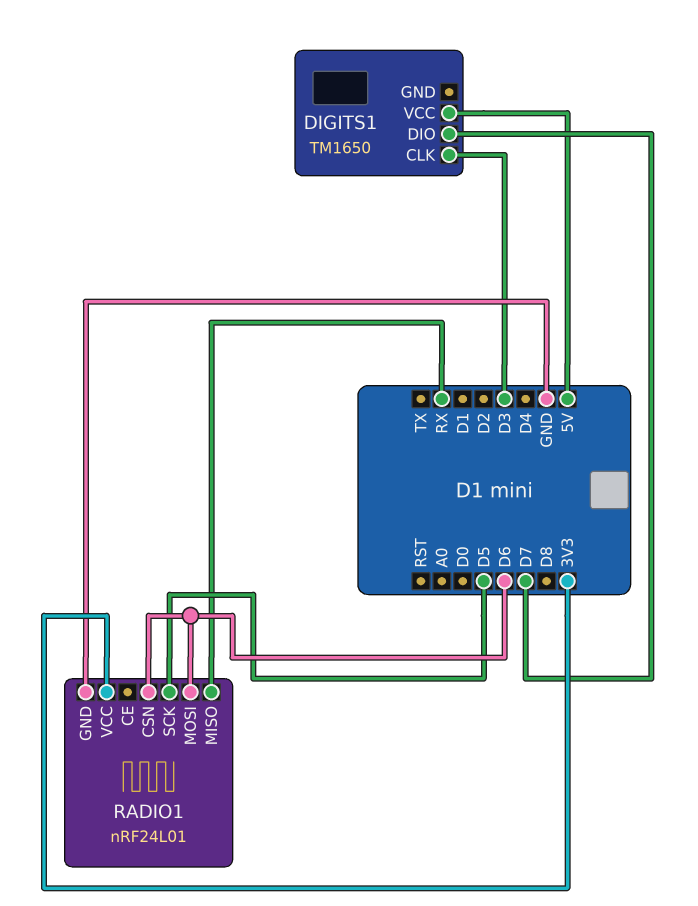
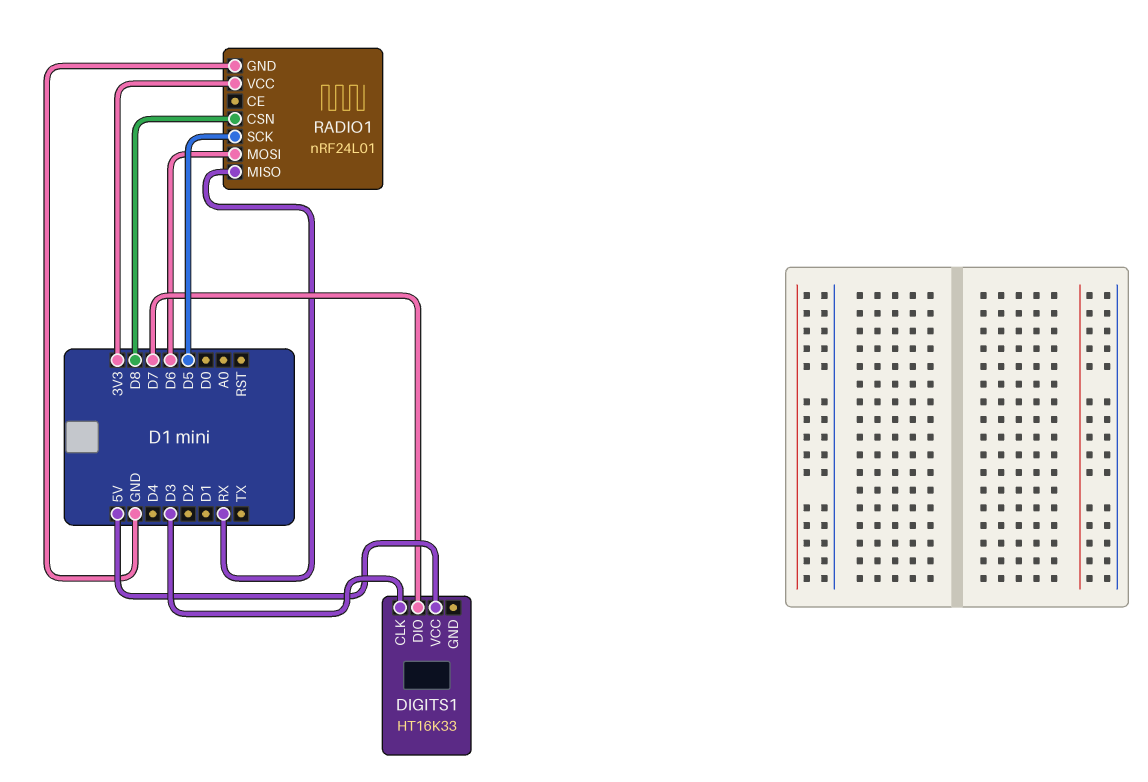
DIGITS1: TM1650 -> HT16K33
RADIO1 pin CSN: D6 -> D8

